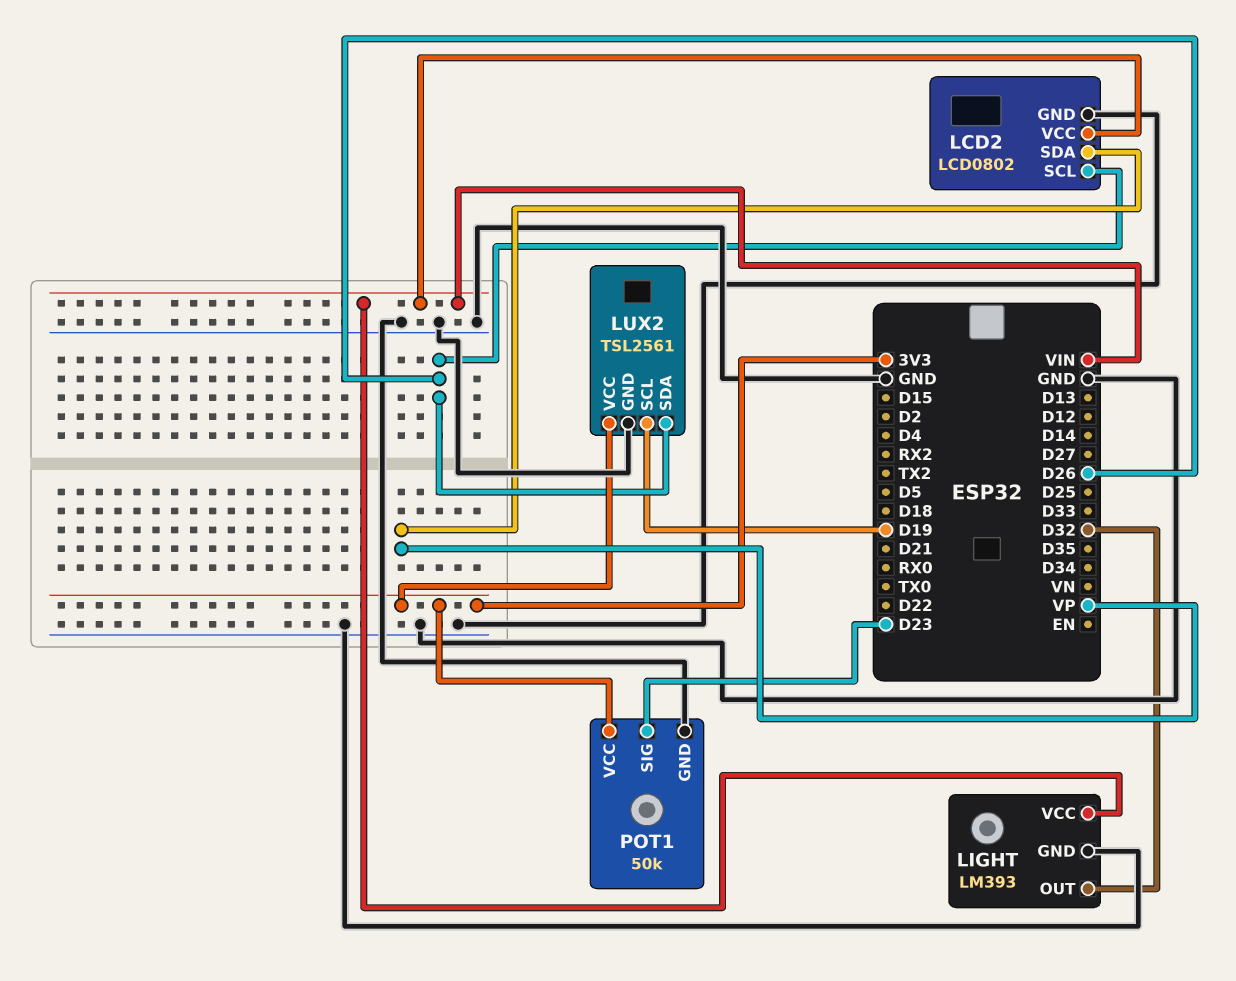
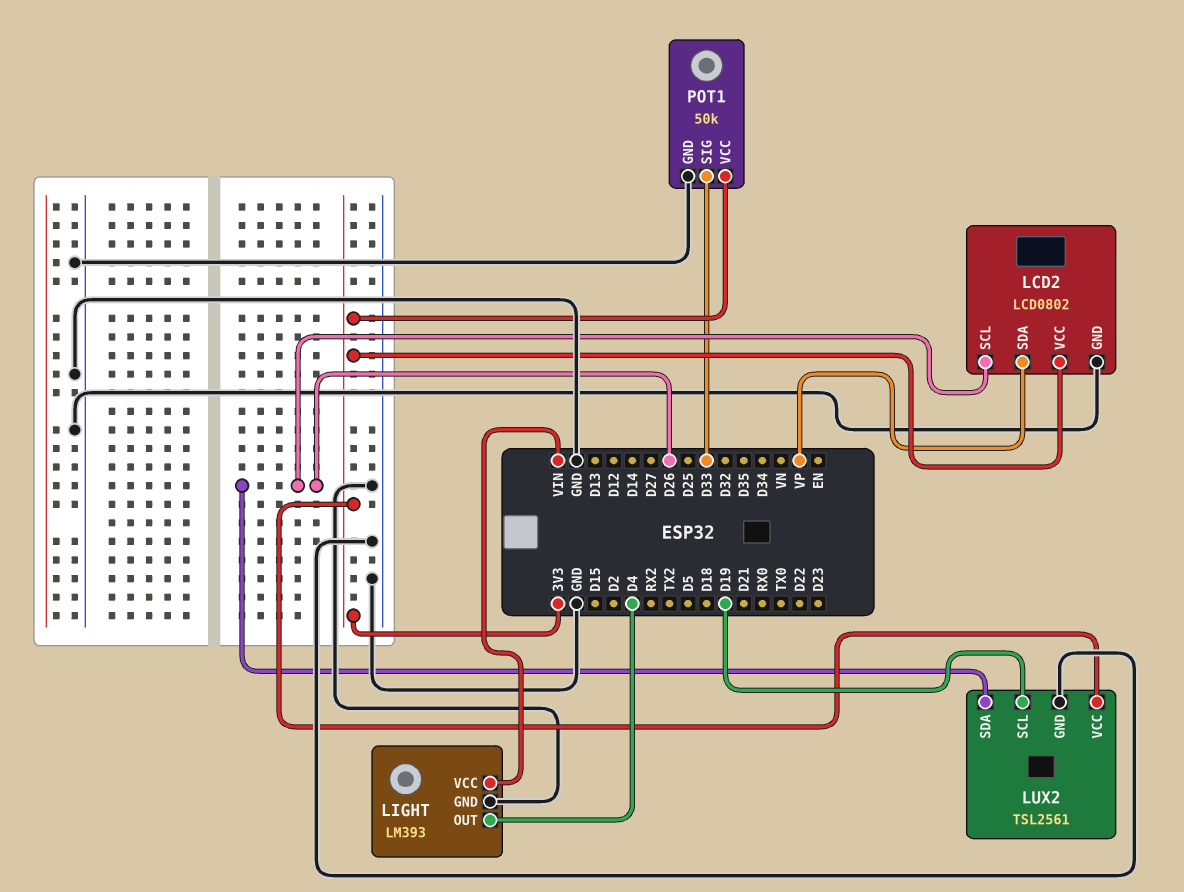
LCD2 pin VCC: VIN -> 3V3
LIGHT pin OUT: D32 -> D4
POT1 pin SIG: D23 -> D33

